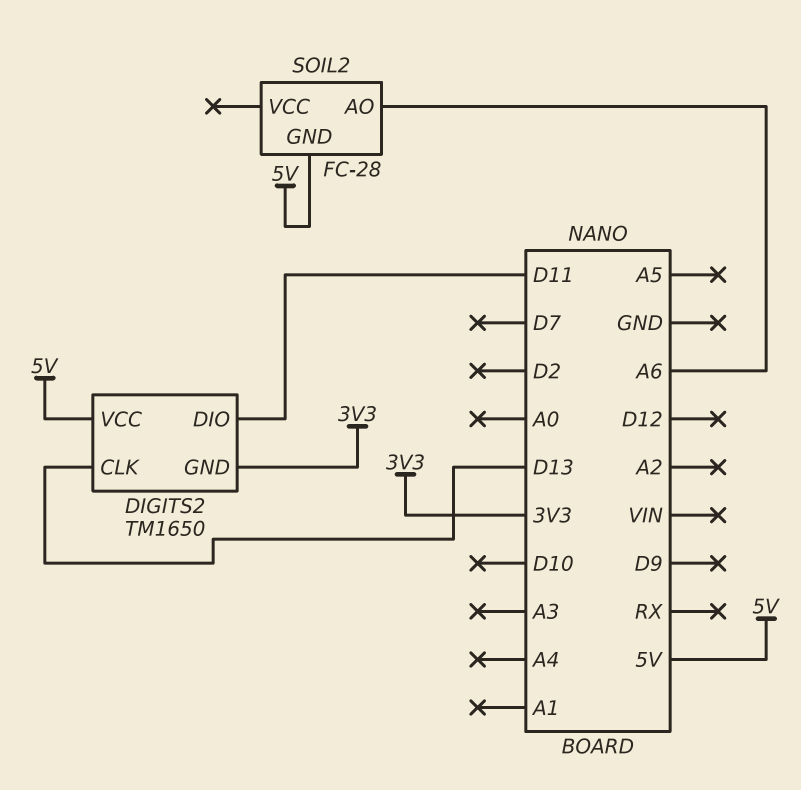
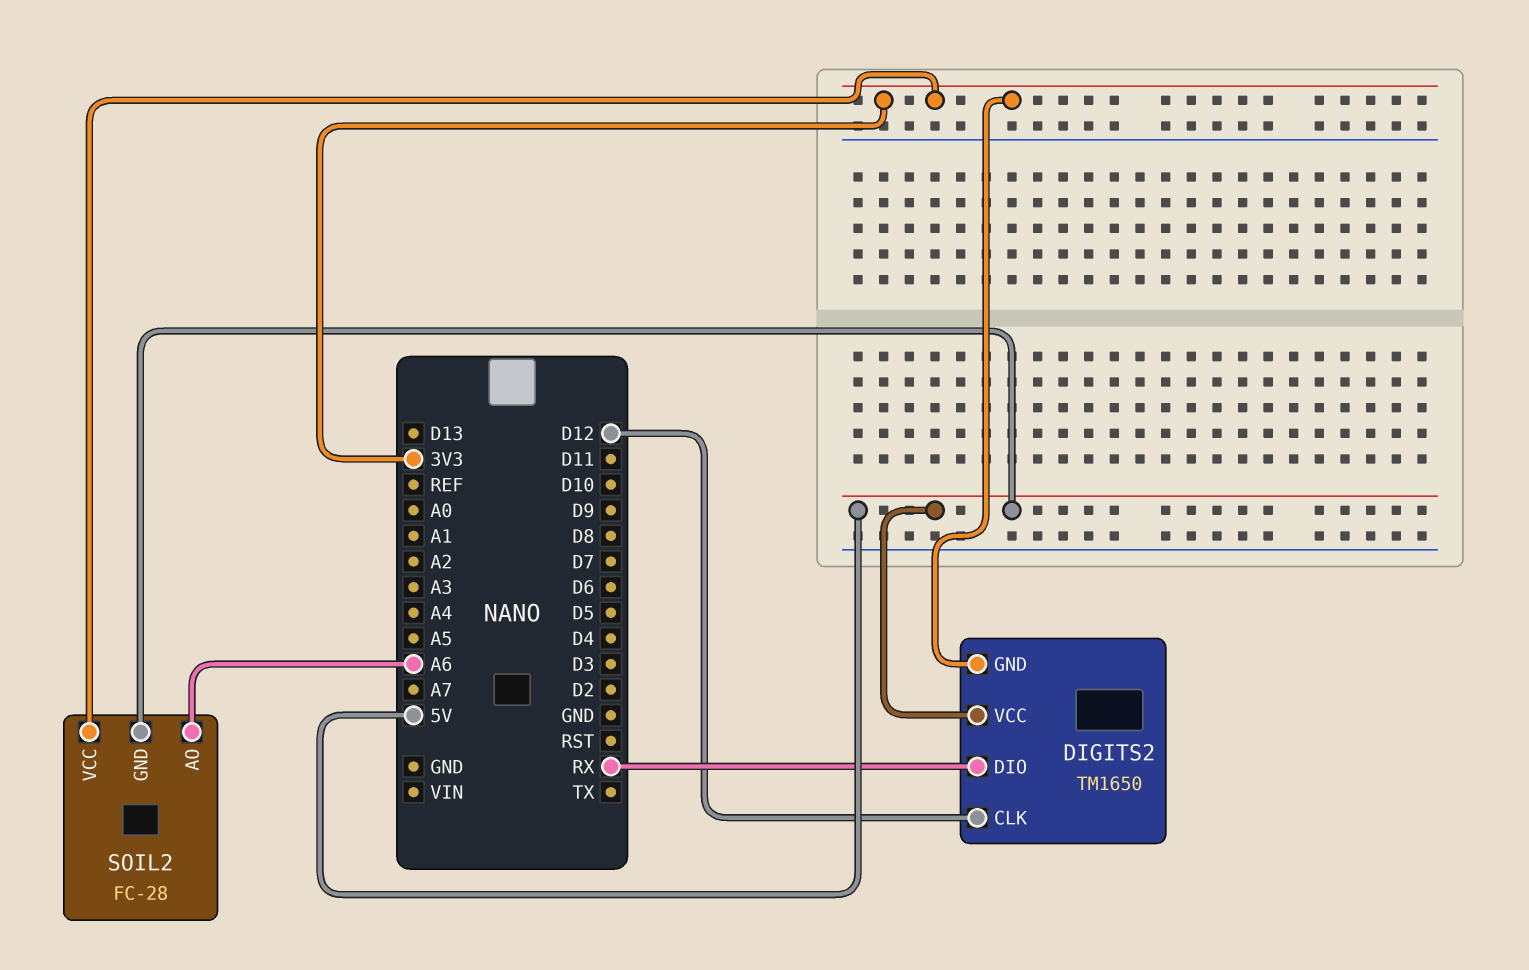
DIGITS2 pin CLK: D13 -> D12
DIGITS2 pin DIO: D11 -> RX
SOIL2 pin VCC: none -> 3V3

